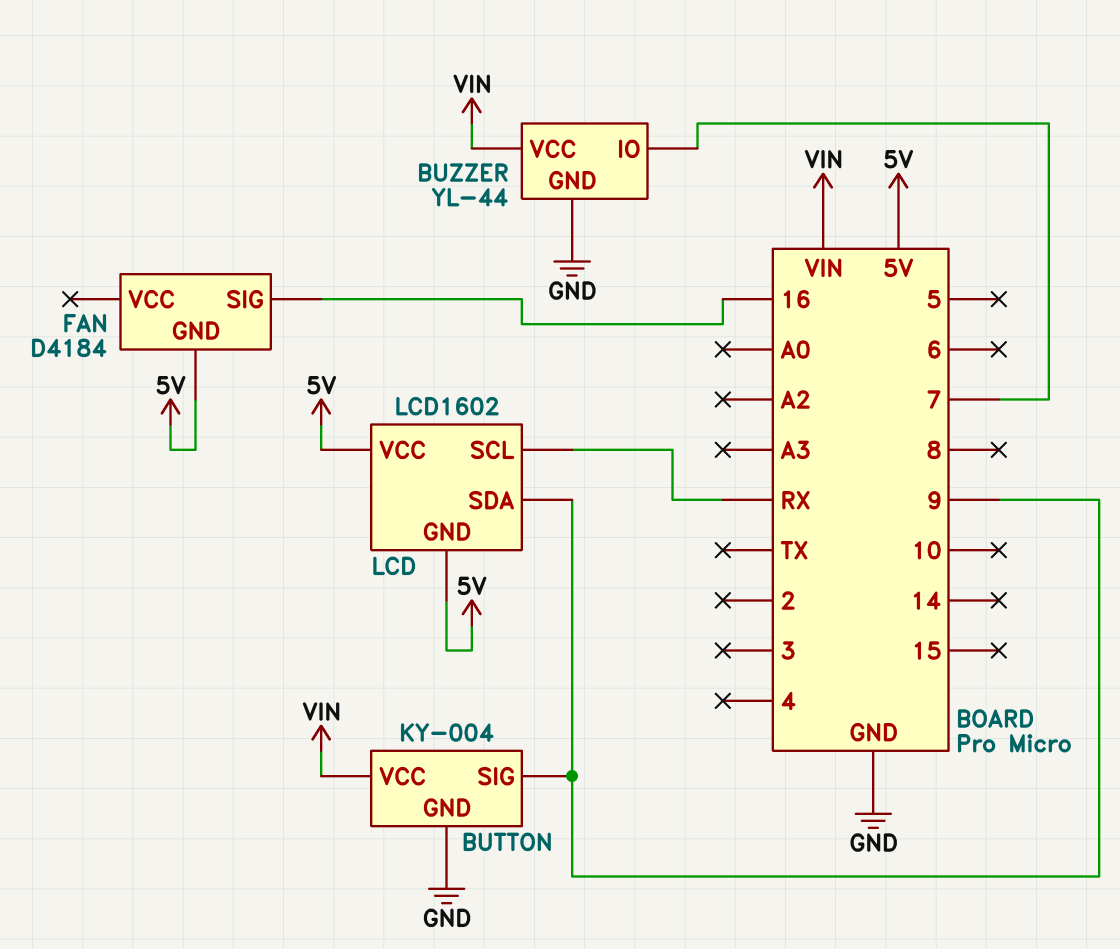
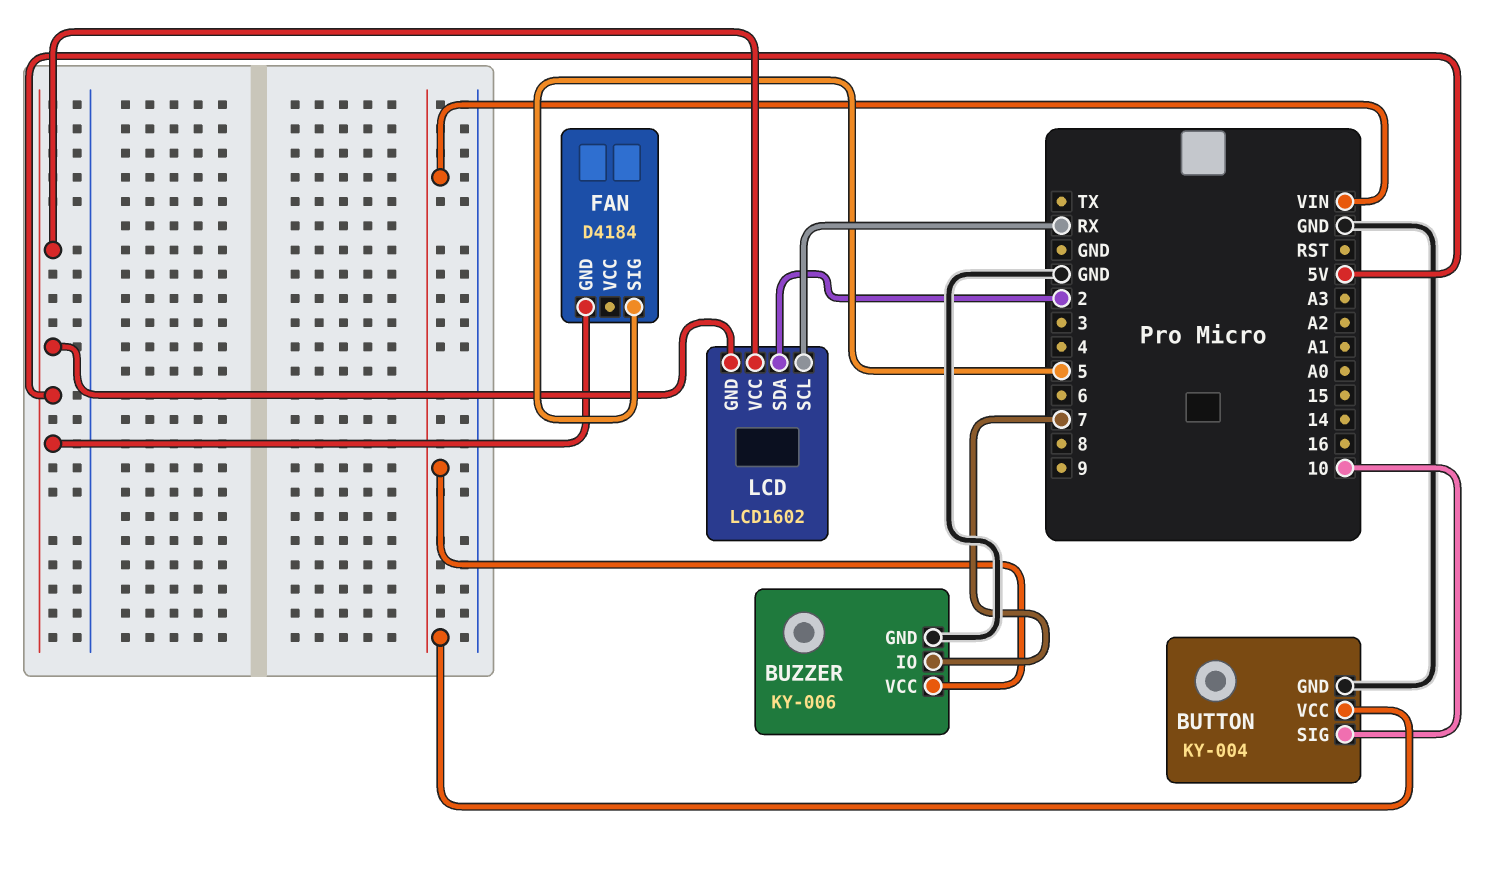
BUTTON pin SIG: 9 -> 10
BUZZER: YL-44 -> KY-006
FAN pin SIG: 16 -> 5
LCD pin SDA: 9 -> 2

